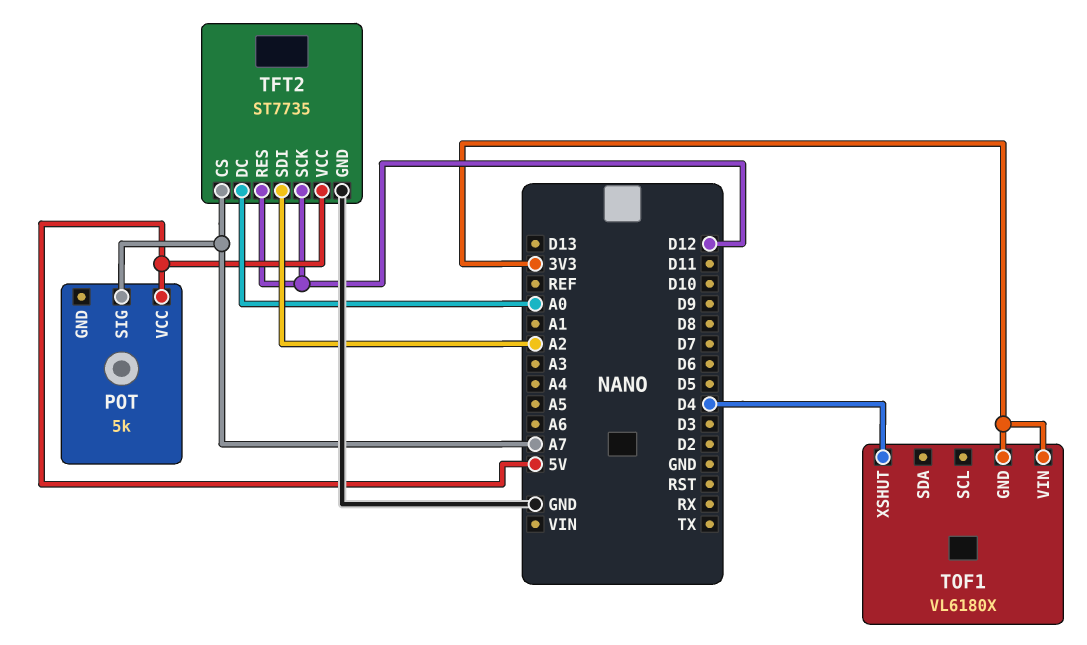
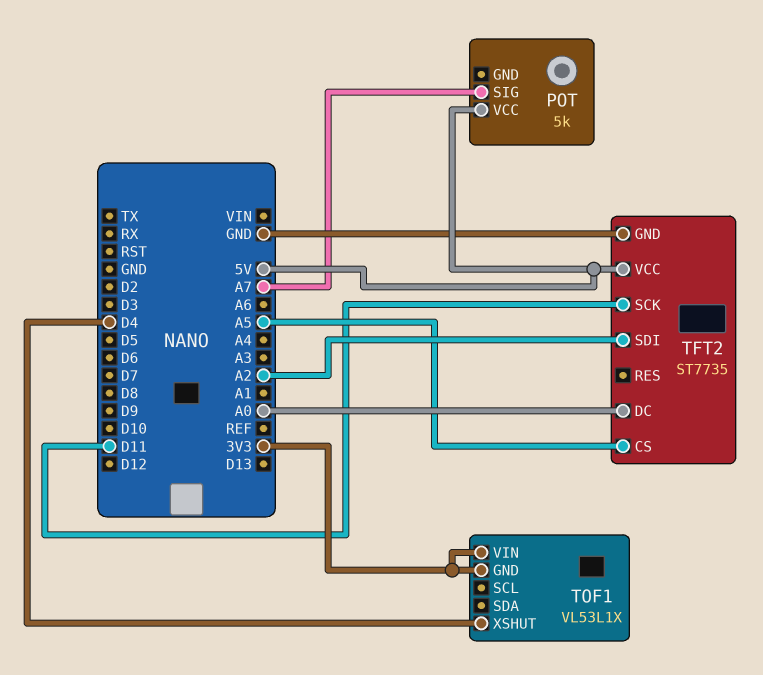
TFT2 pin CS: A7 -> A5
TFT2 pin RES: D12 -> none
TFT2 pin SCK: D12 -> D11
TOF1: VL6180X -> VL53L1X

